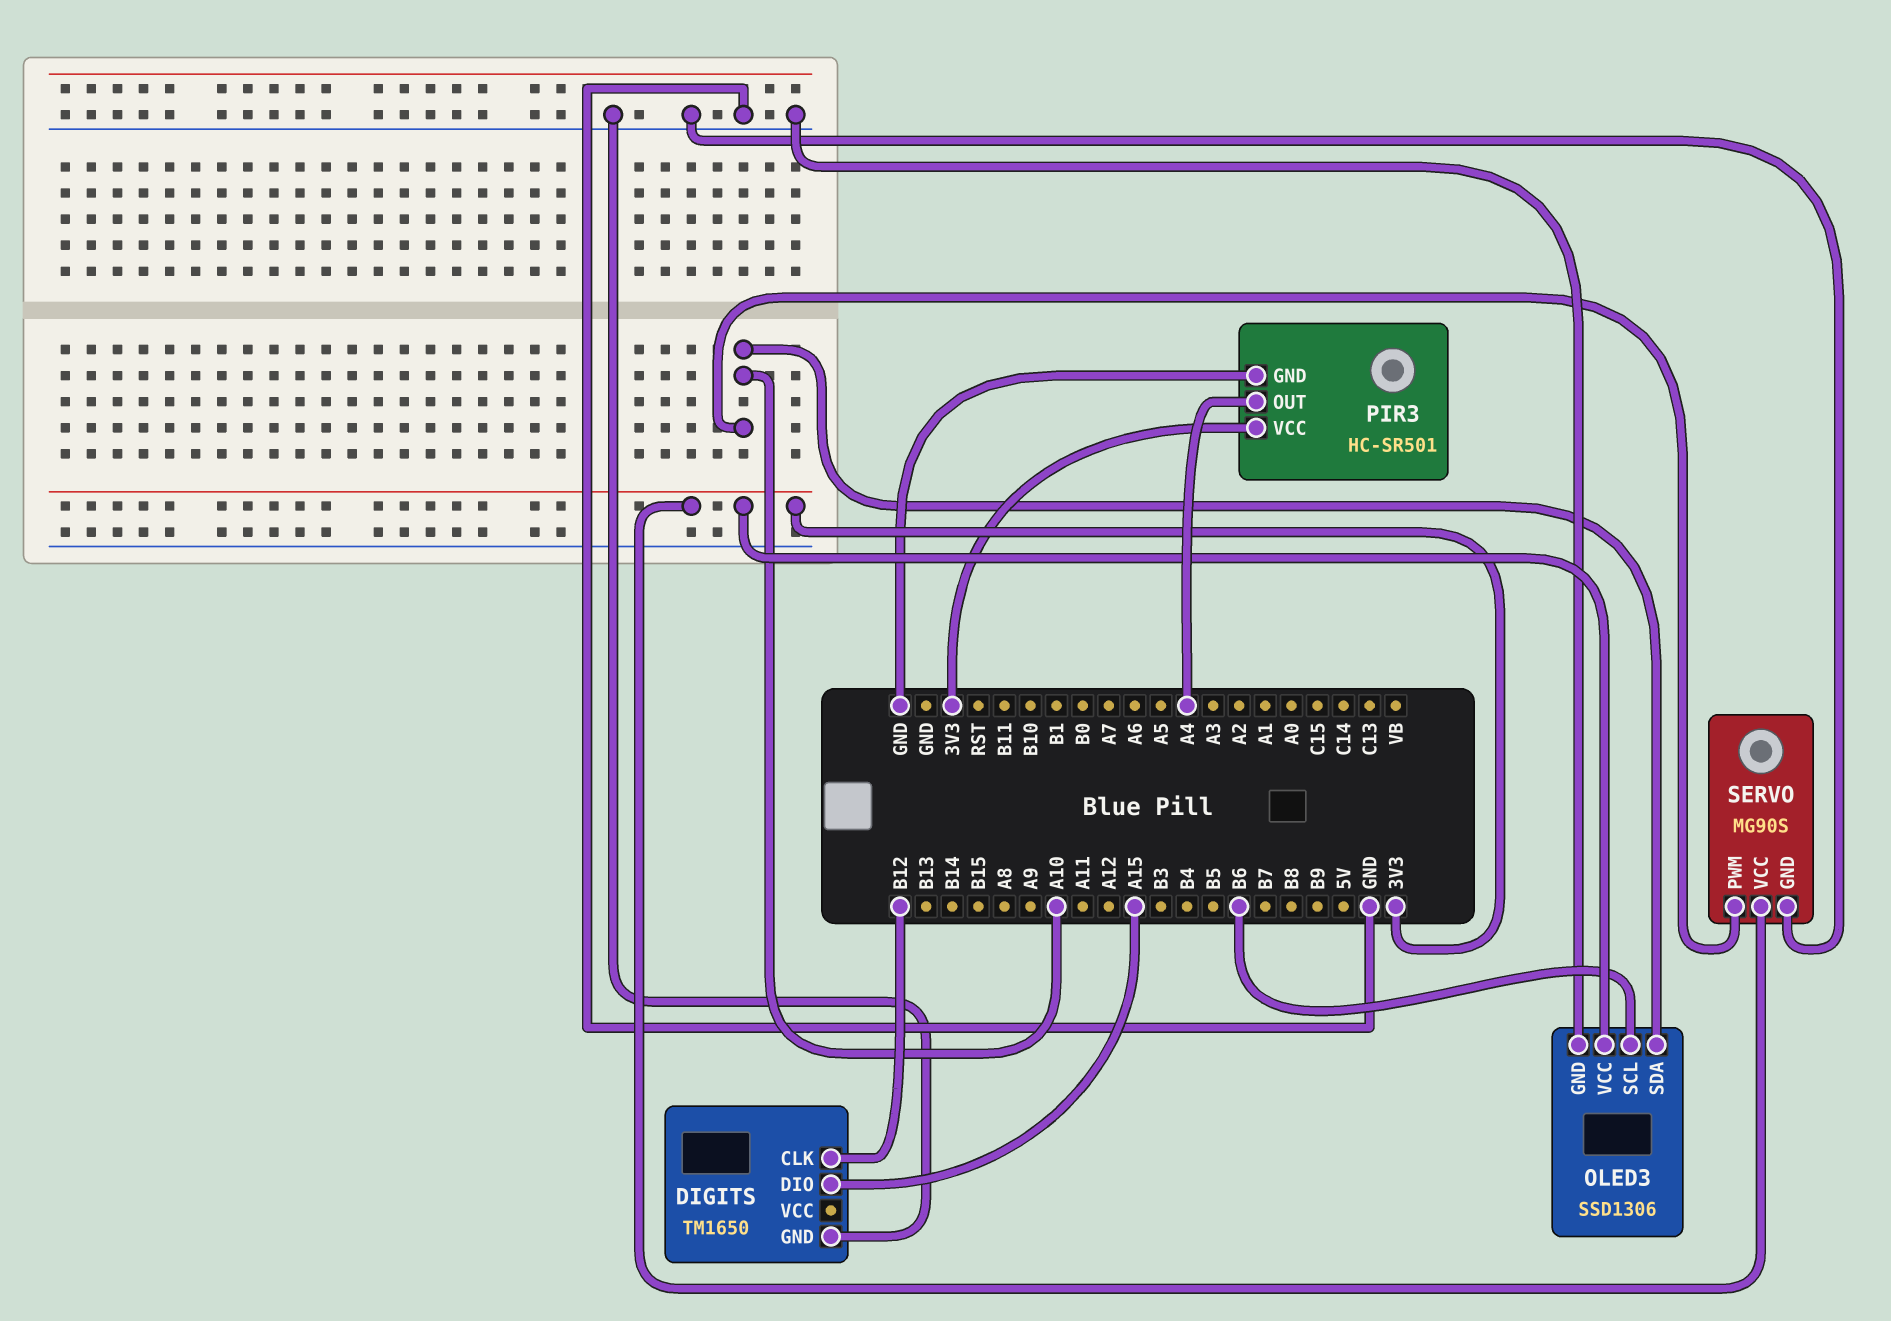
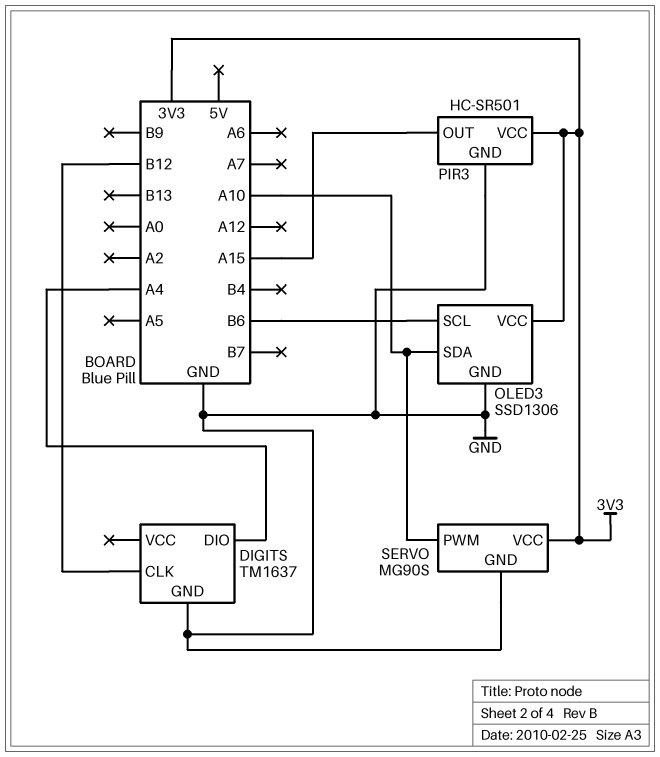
DIGITS: TM1650 -> TM1637
DIGITS pin DIO: A15 -> A4
PIR3 pin OUT: A4 -> A15

